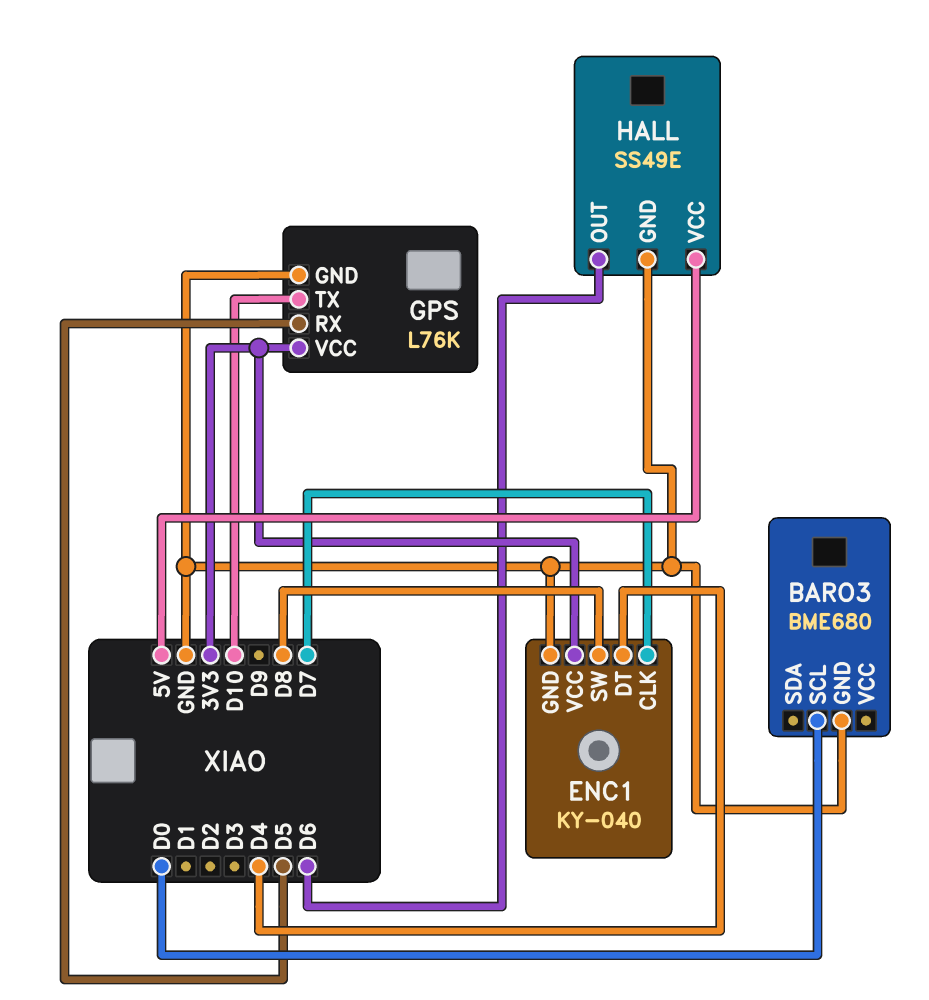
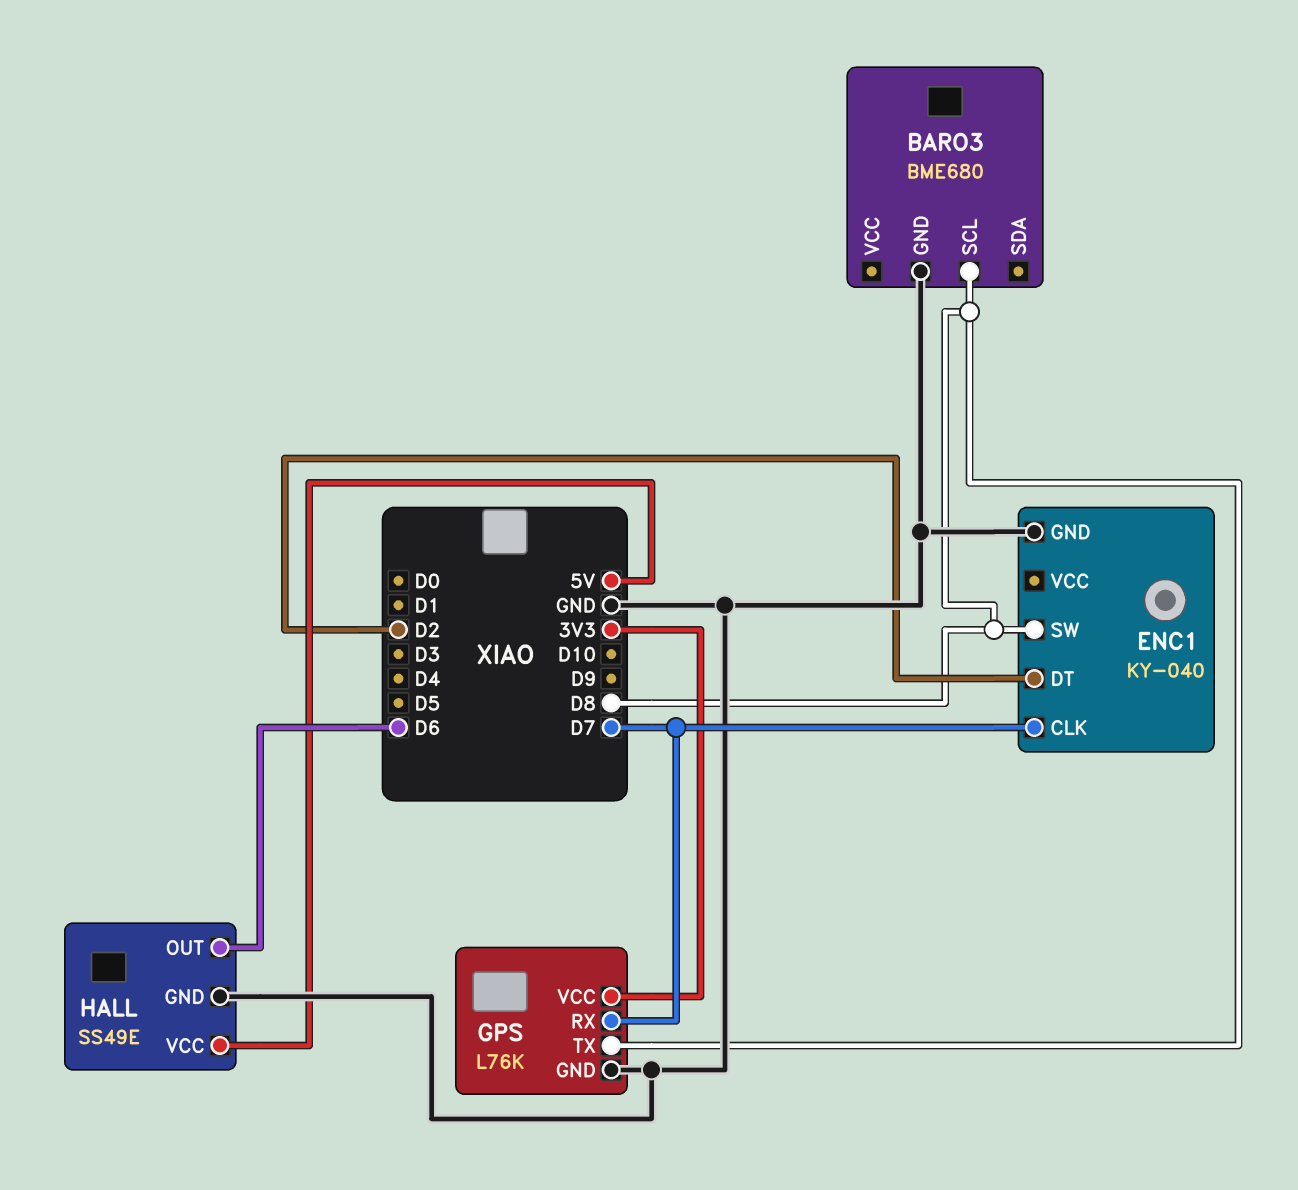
BARO3 pin SCL: D0 -> D8
ENC1 pin DT: D4 -> D2
ENC1 pin VCC: 3V3 -> none
GPS pin RX: D5 -> D7
GPS pin TX: D10 -> D8

